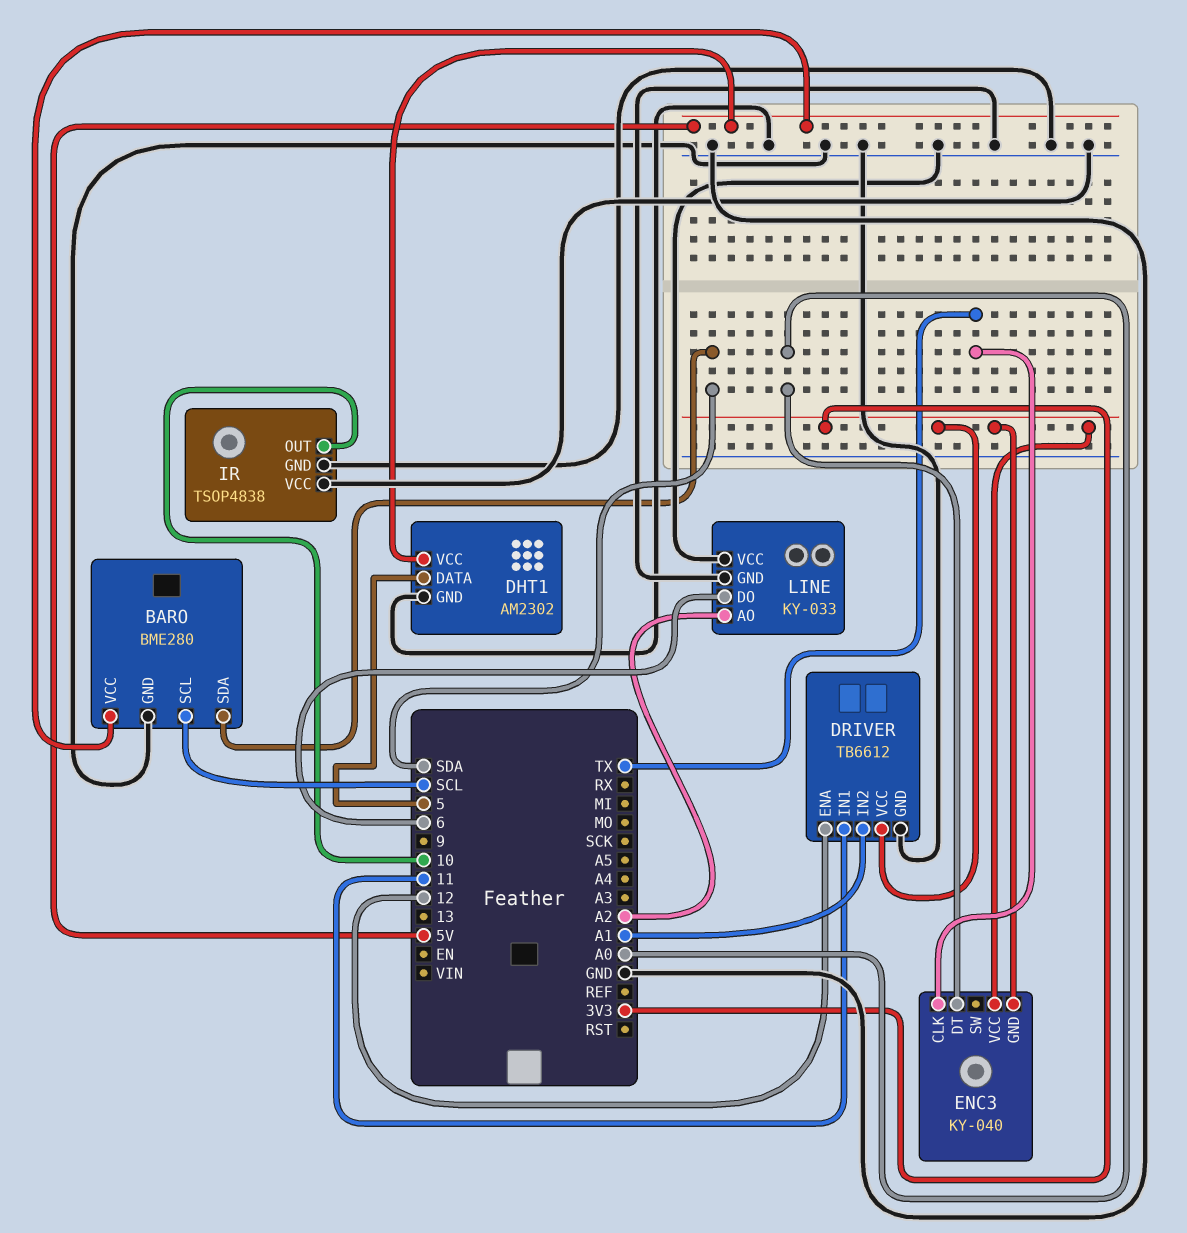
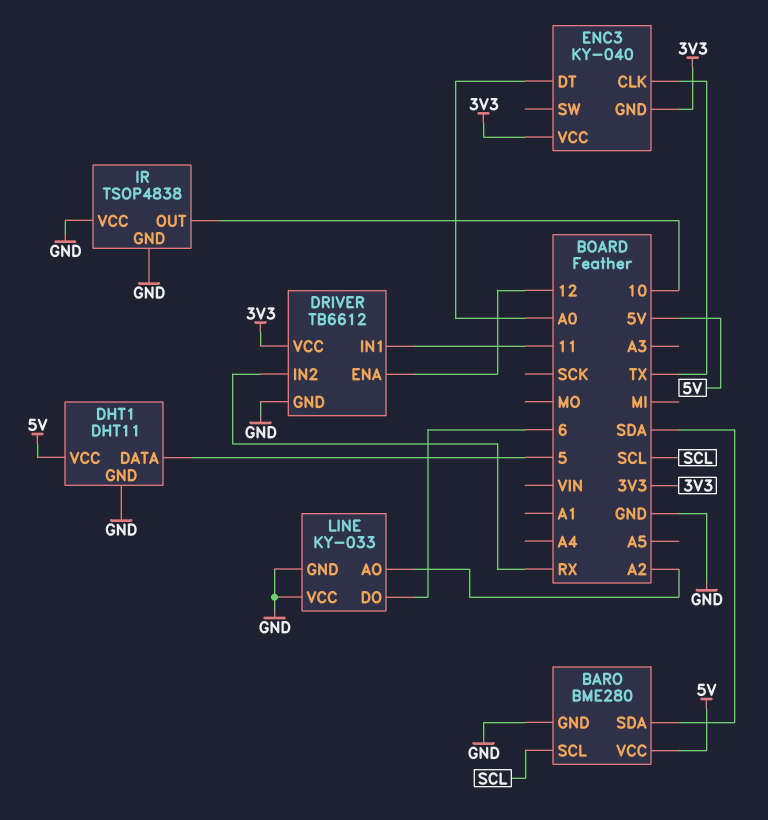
DHT1: AM2302 -> DHT11
DRIVER pin IN2: A1 -> RX

